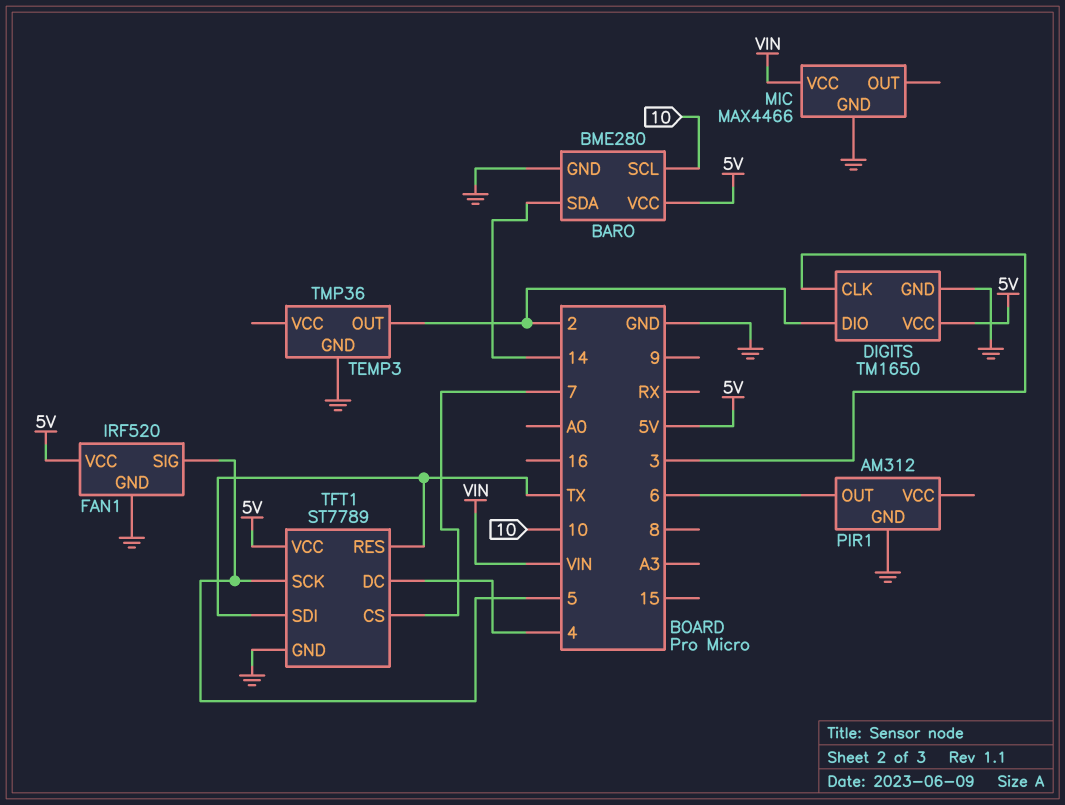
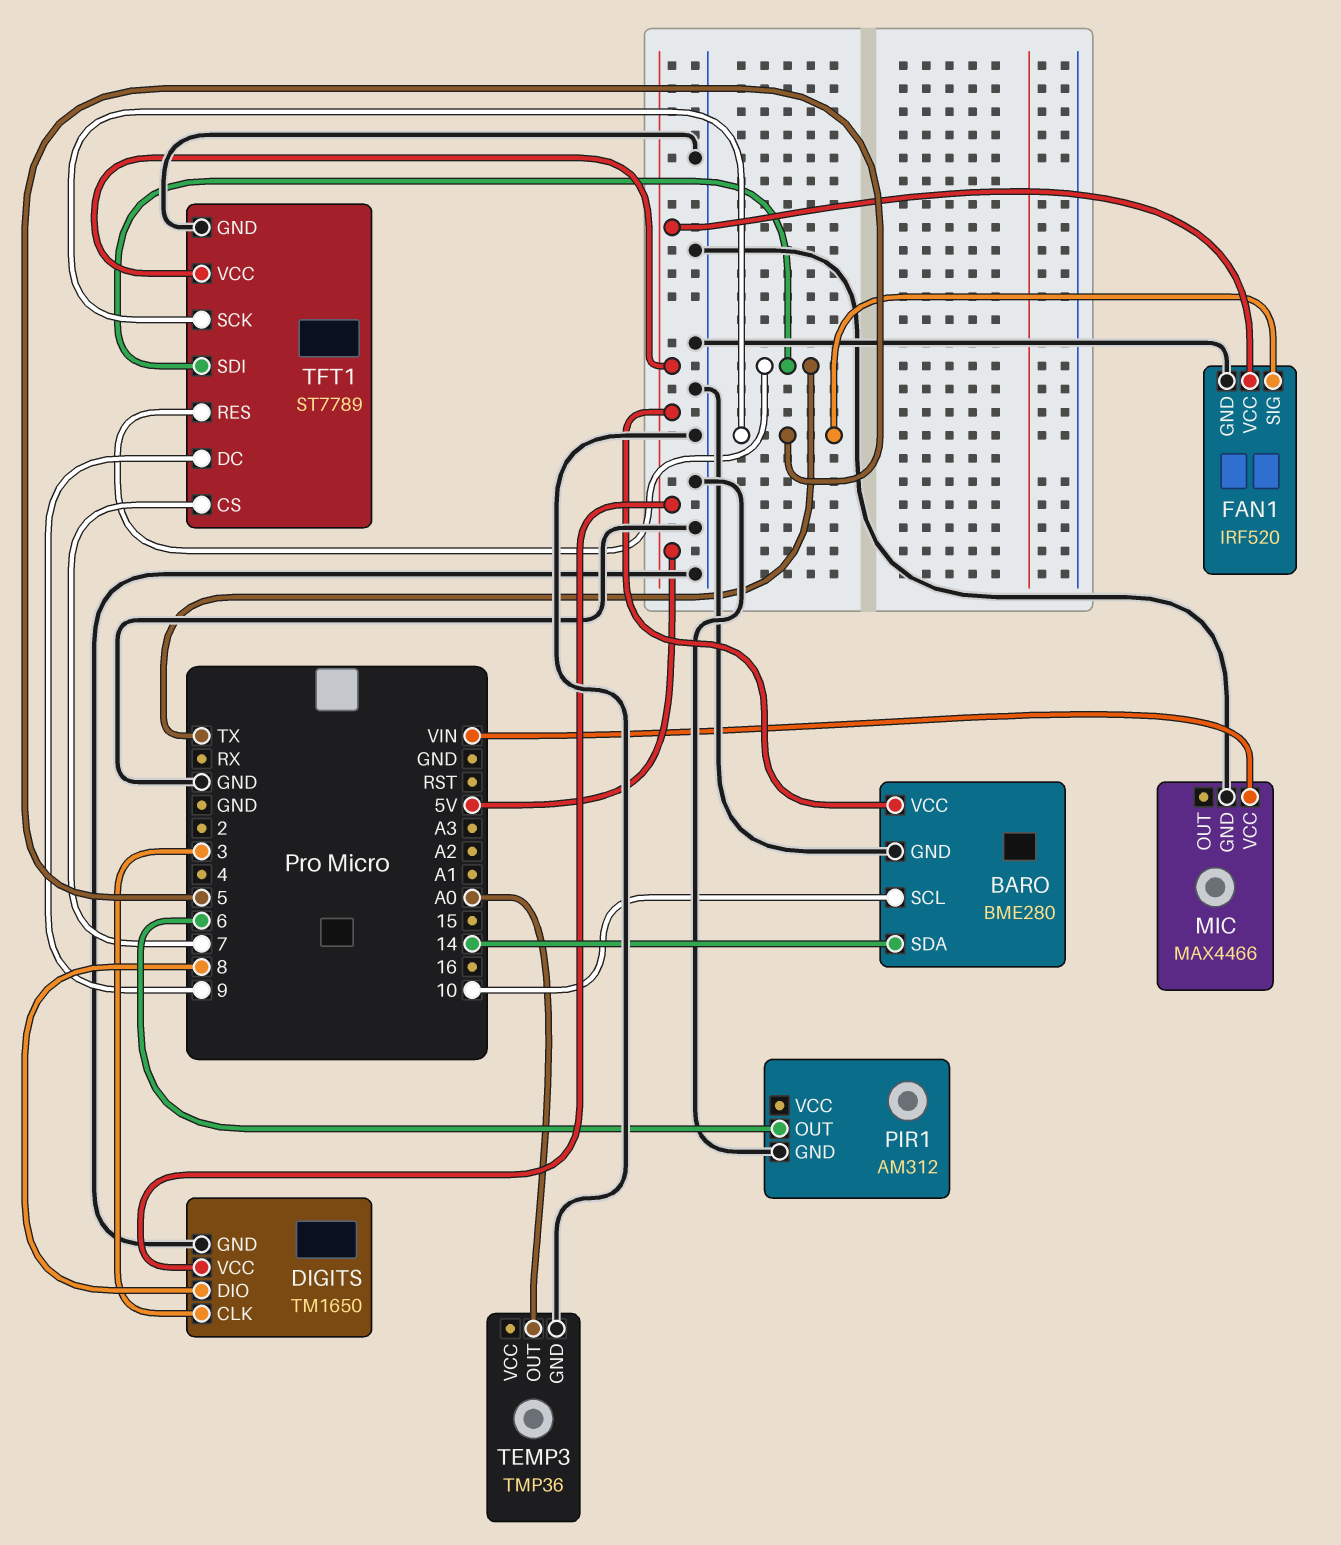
DIGITS pin DIO: 2 -> 8
TEMP3 pin OUT: 2 -> A0
TFT1 pin DC: 4 -> 9

